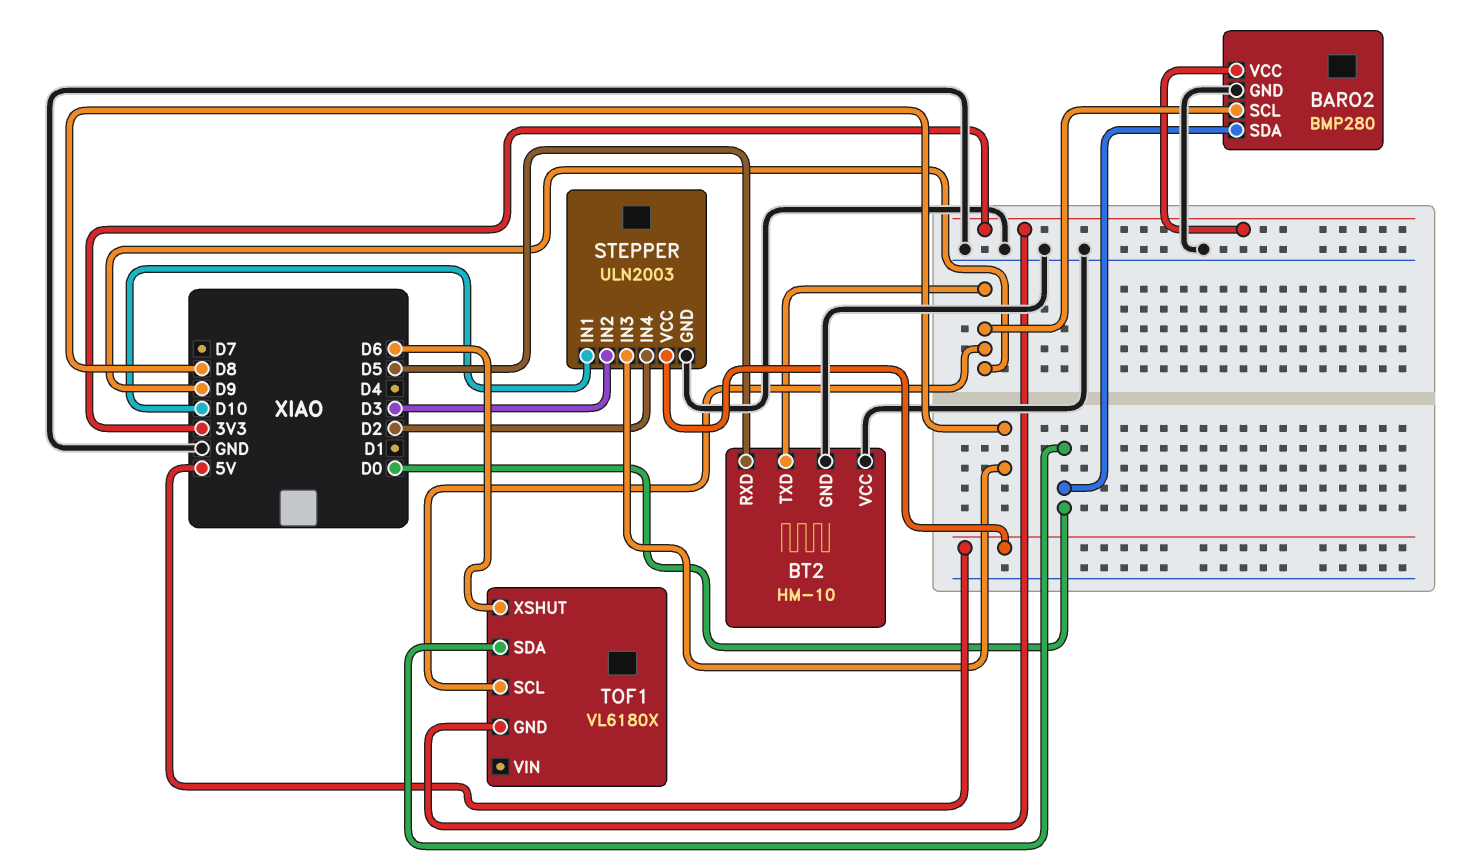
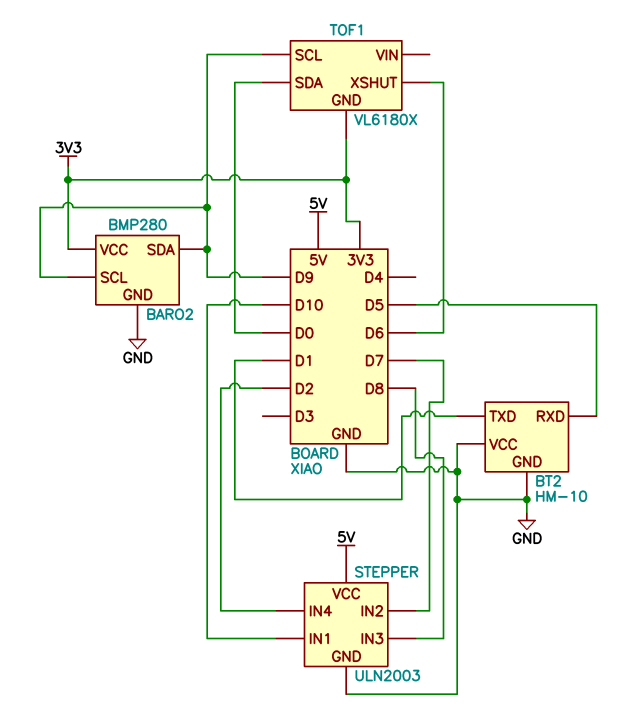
BARO2 pin SDA: D0 -> D9
BT2 pin TXD: D9 -> D1
STEPPER pin IN2: D3 -> D7

